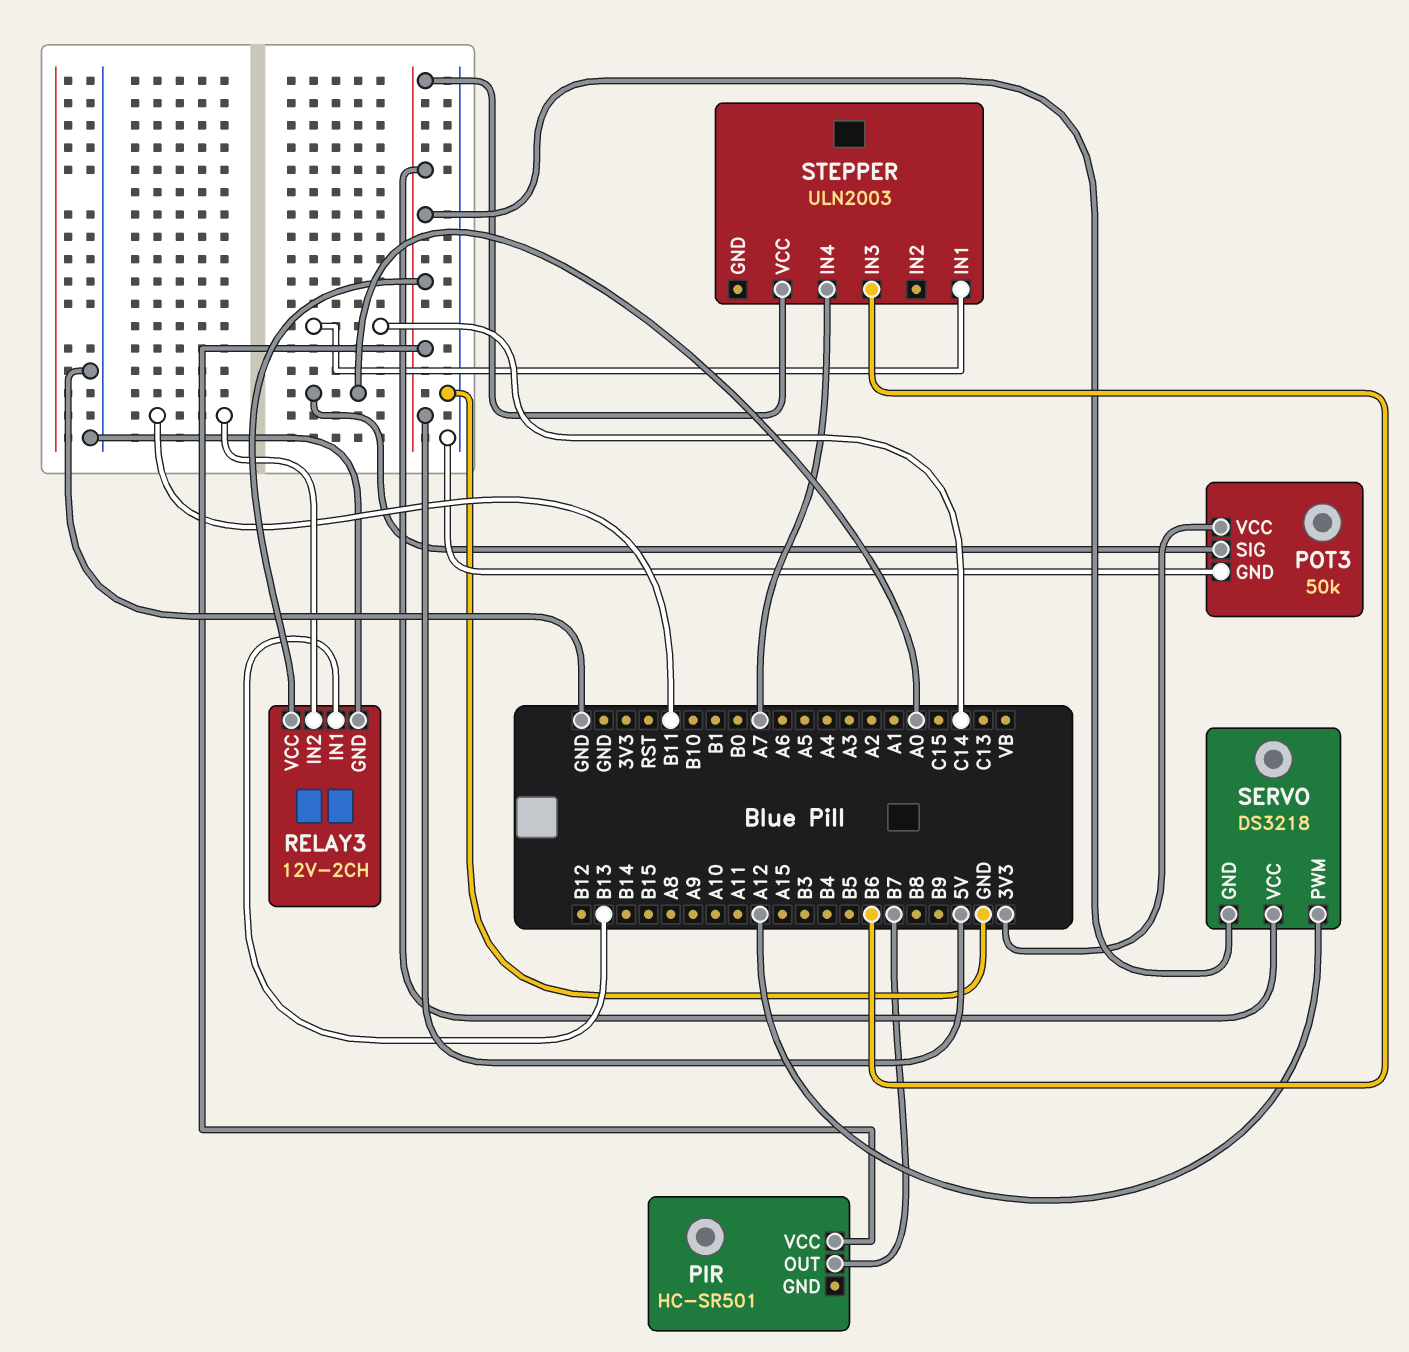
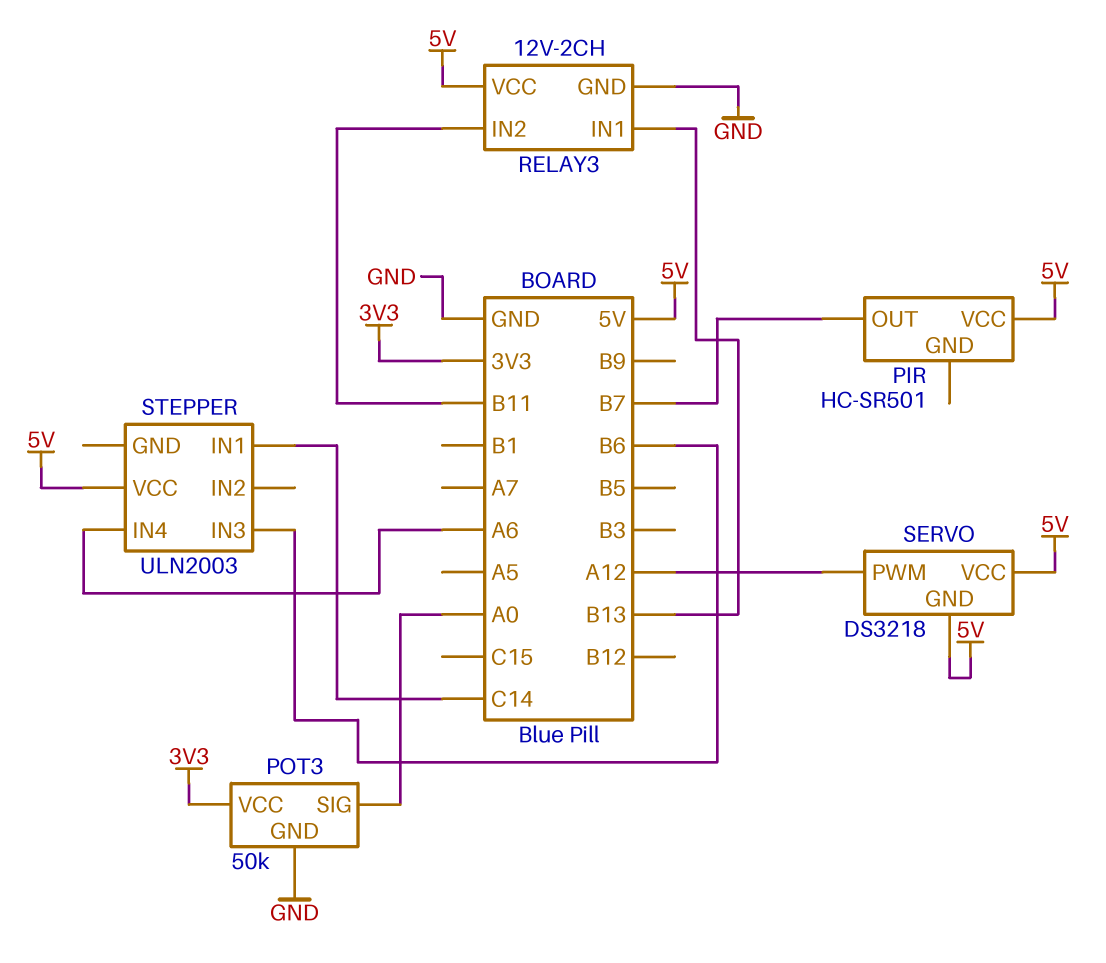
STEPPER pin IN4: A7 -> A6

